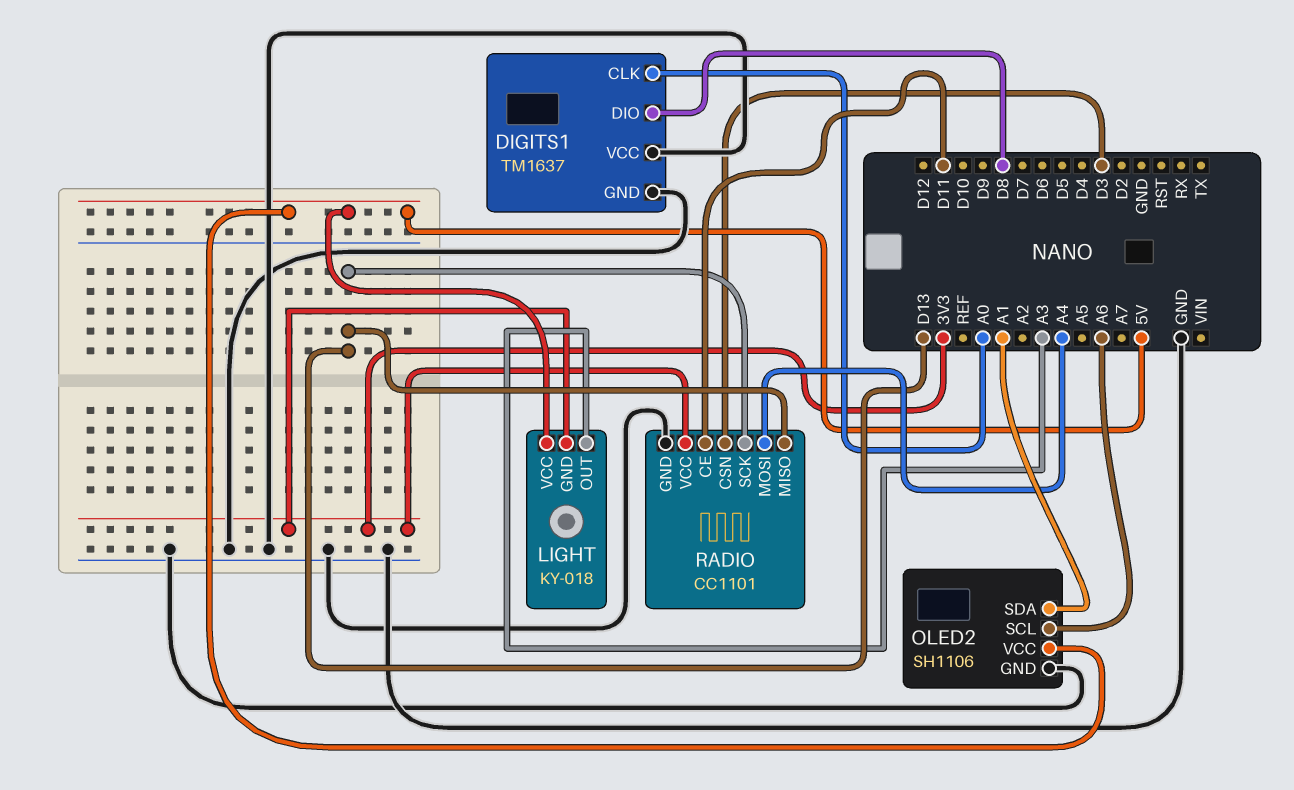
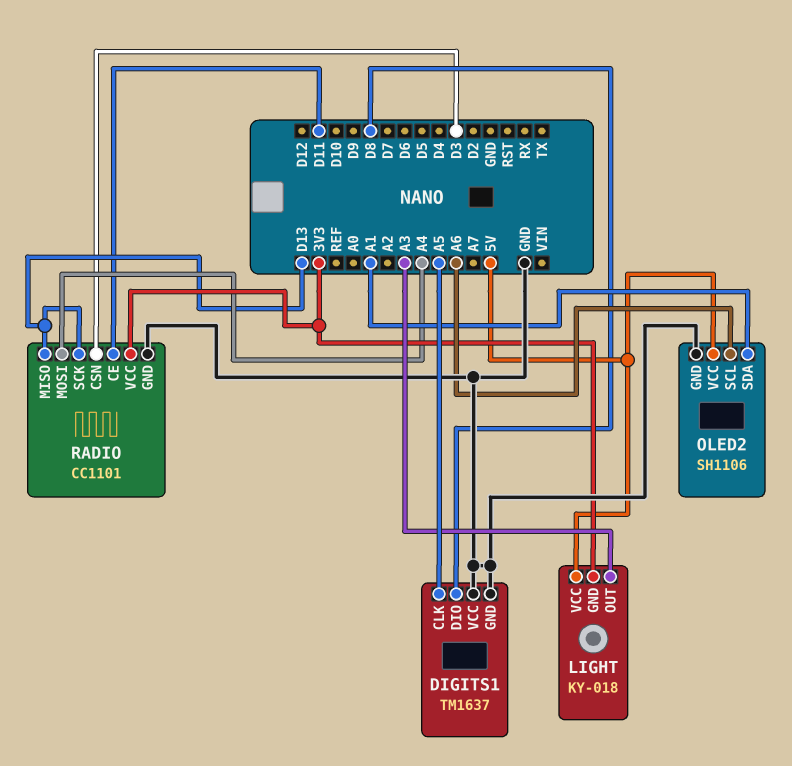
DIGITS1 pin CLK: A0 -> A5

